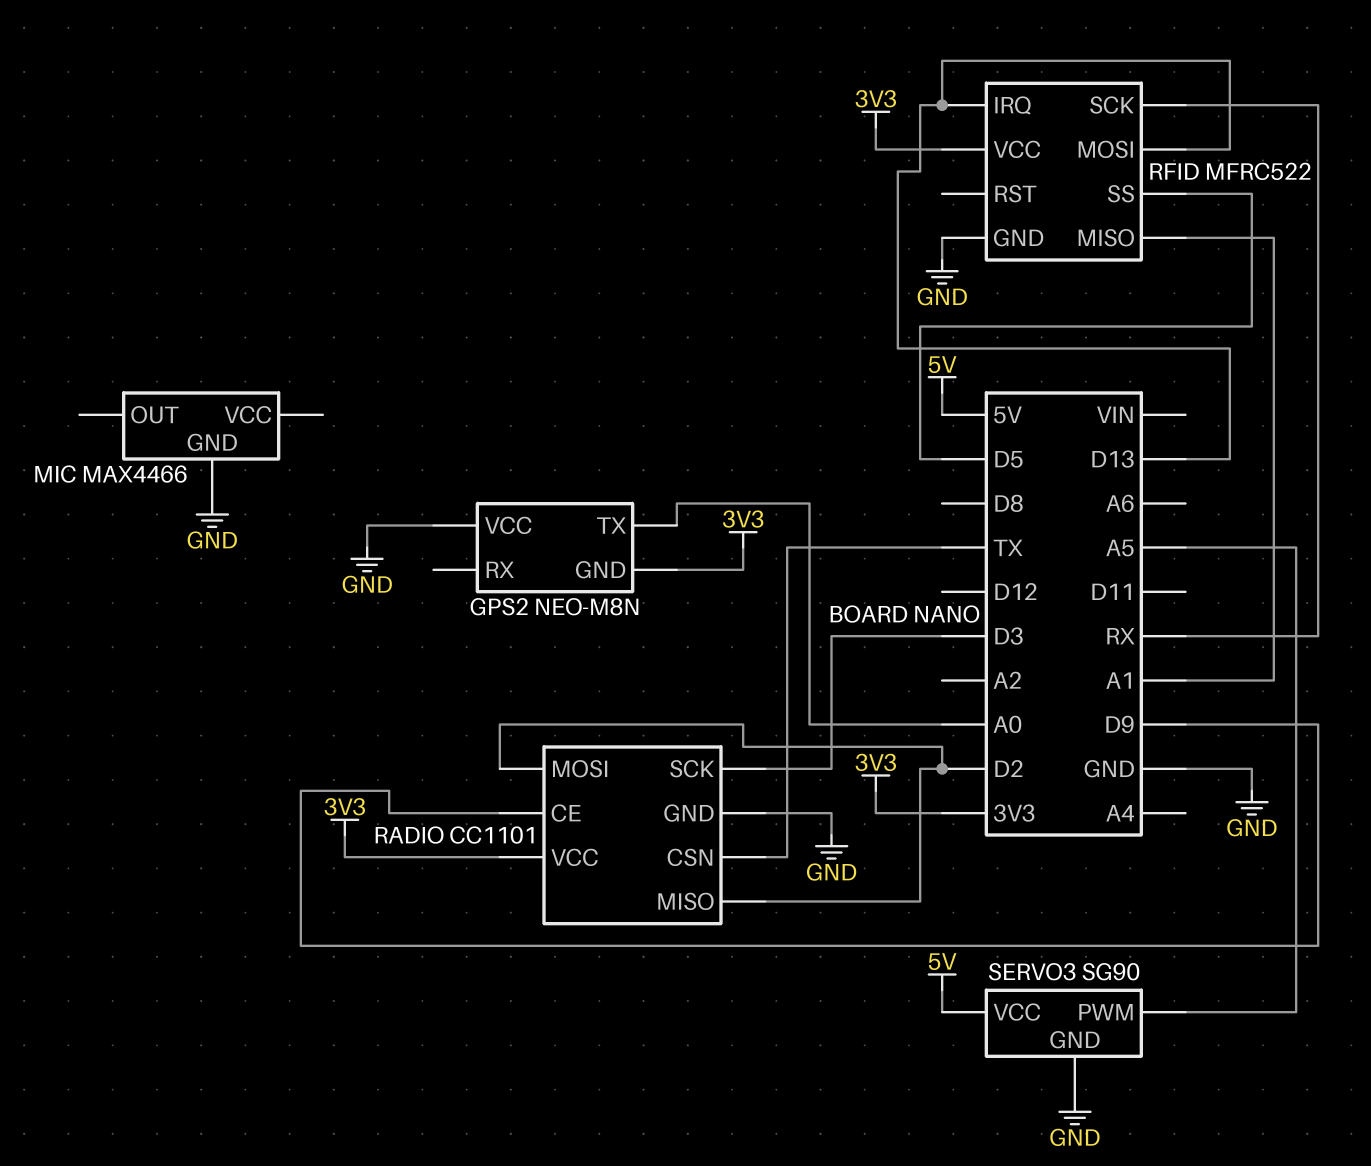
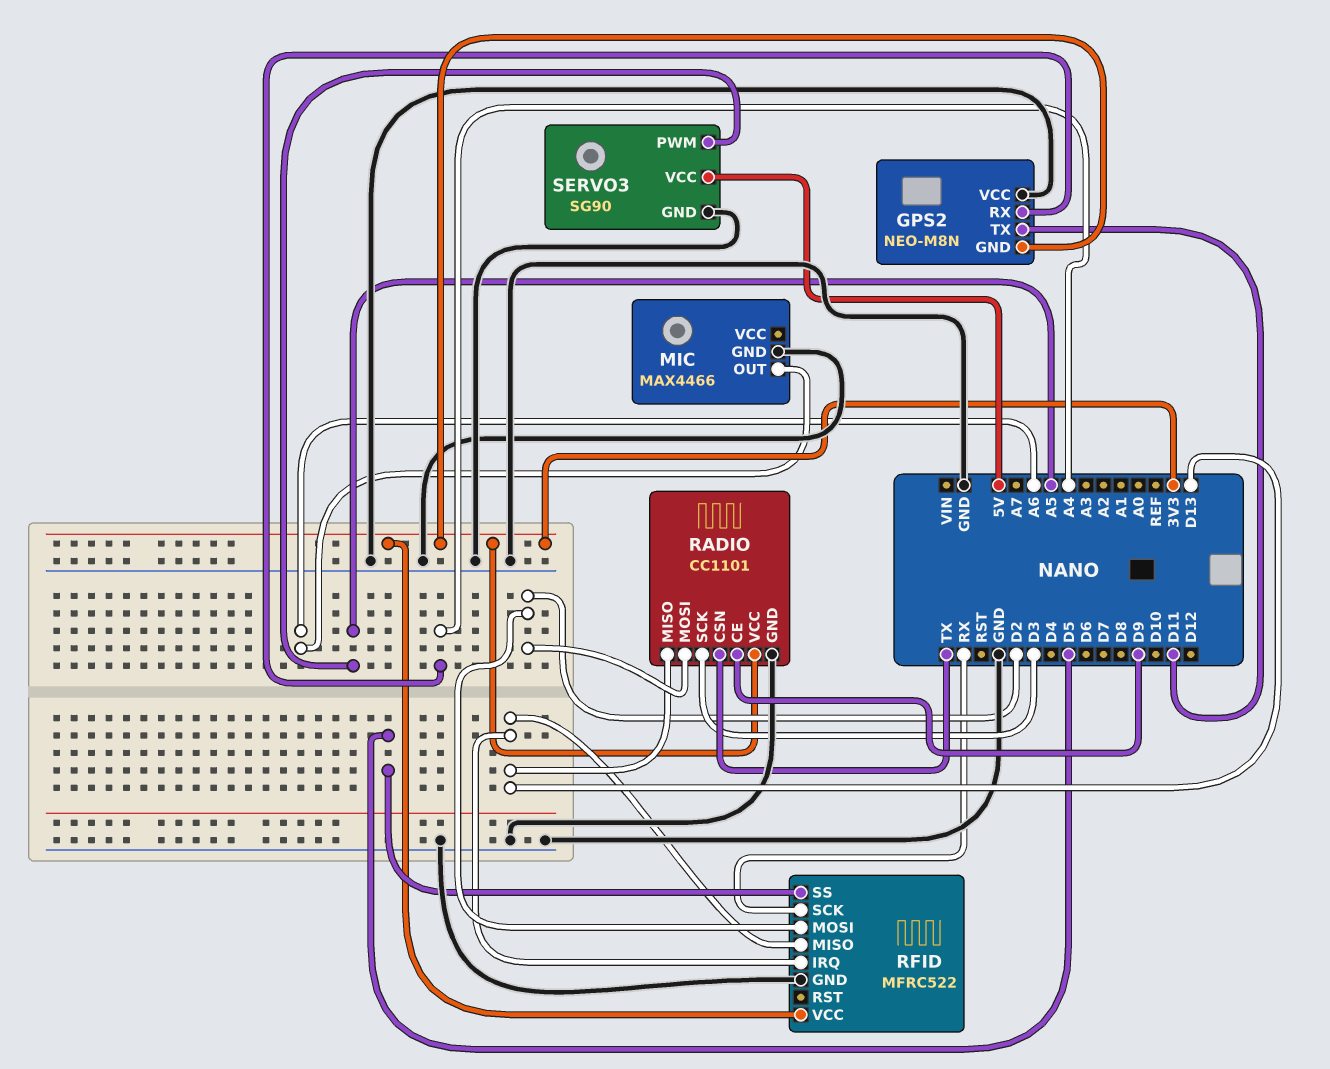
GPS2 pin RX: none -> A4
GPS2 pin TX: A0 -> D11
MIC pin OUT: none -> A6
RADIO pin MISO: D2 -> D13
RFID pin MISO: A1 -> D13
RFID pin MOSI: D13 -> D2

